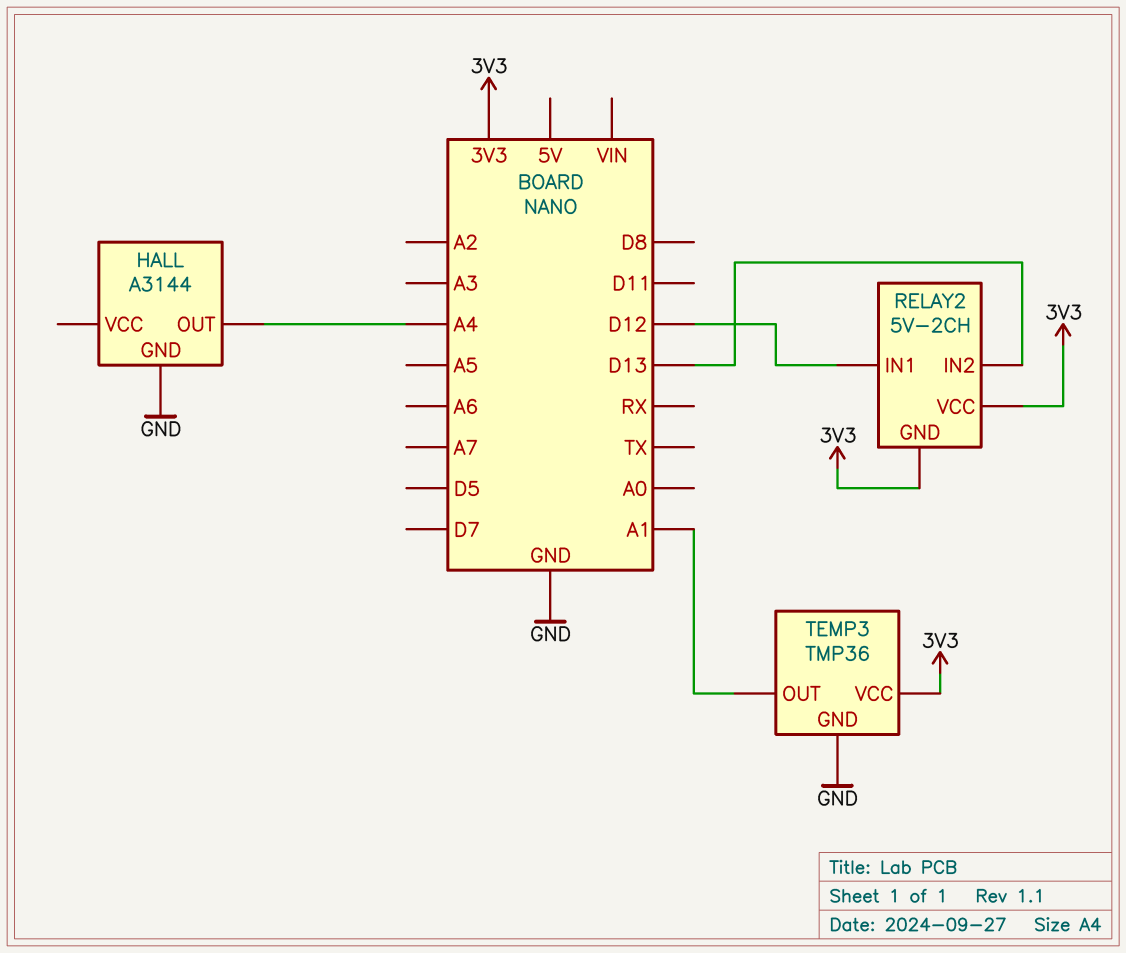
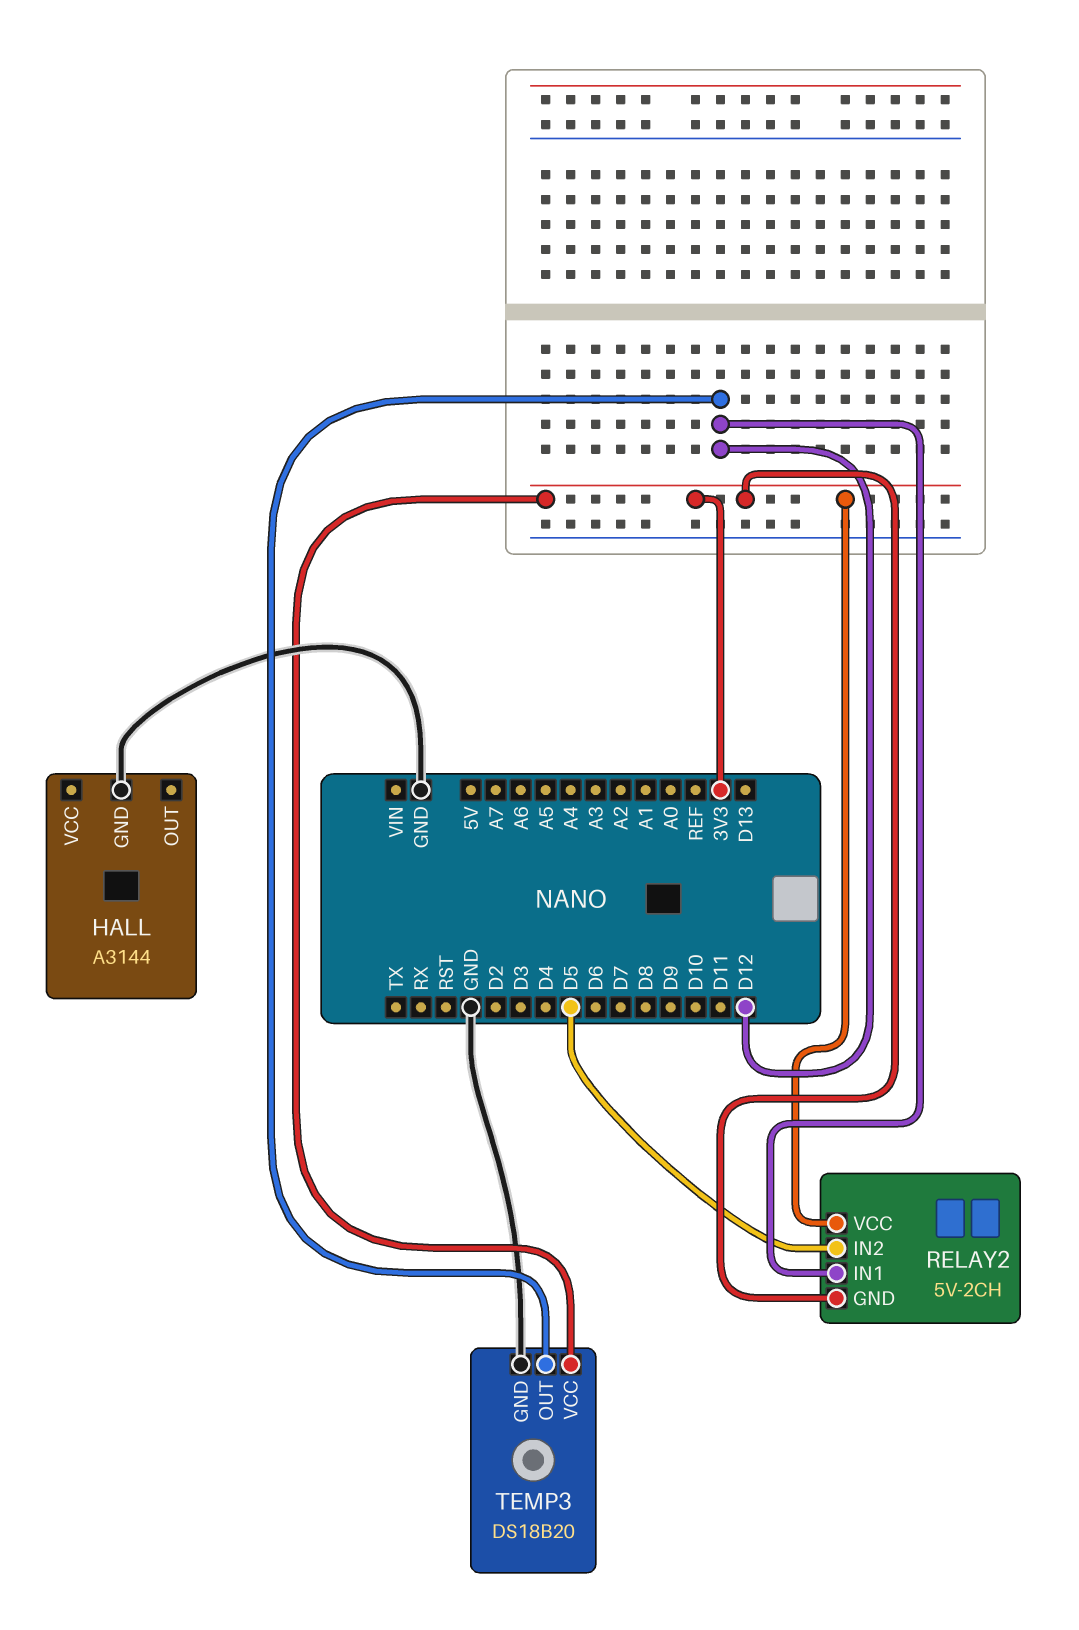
HALL pin OUT: A4 -> none
RELAY2 pin IN2: D13 -> D5
TEMP3: TMP36 -> DS18B20
TEMP3 pin OUT: A1 -> D12

